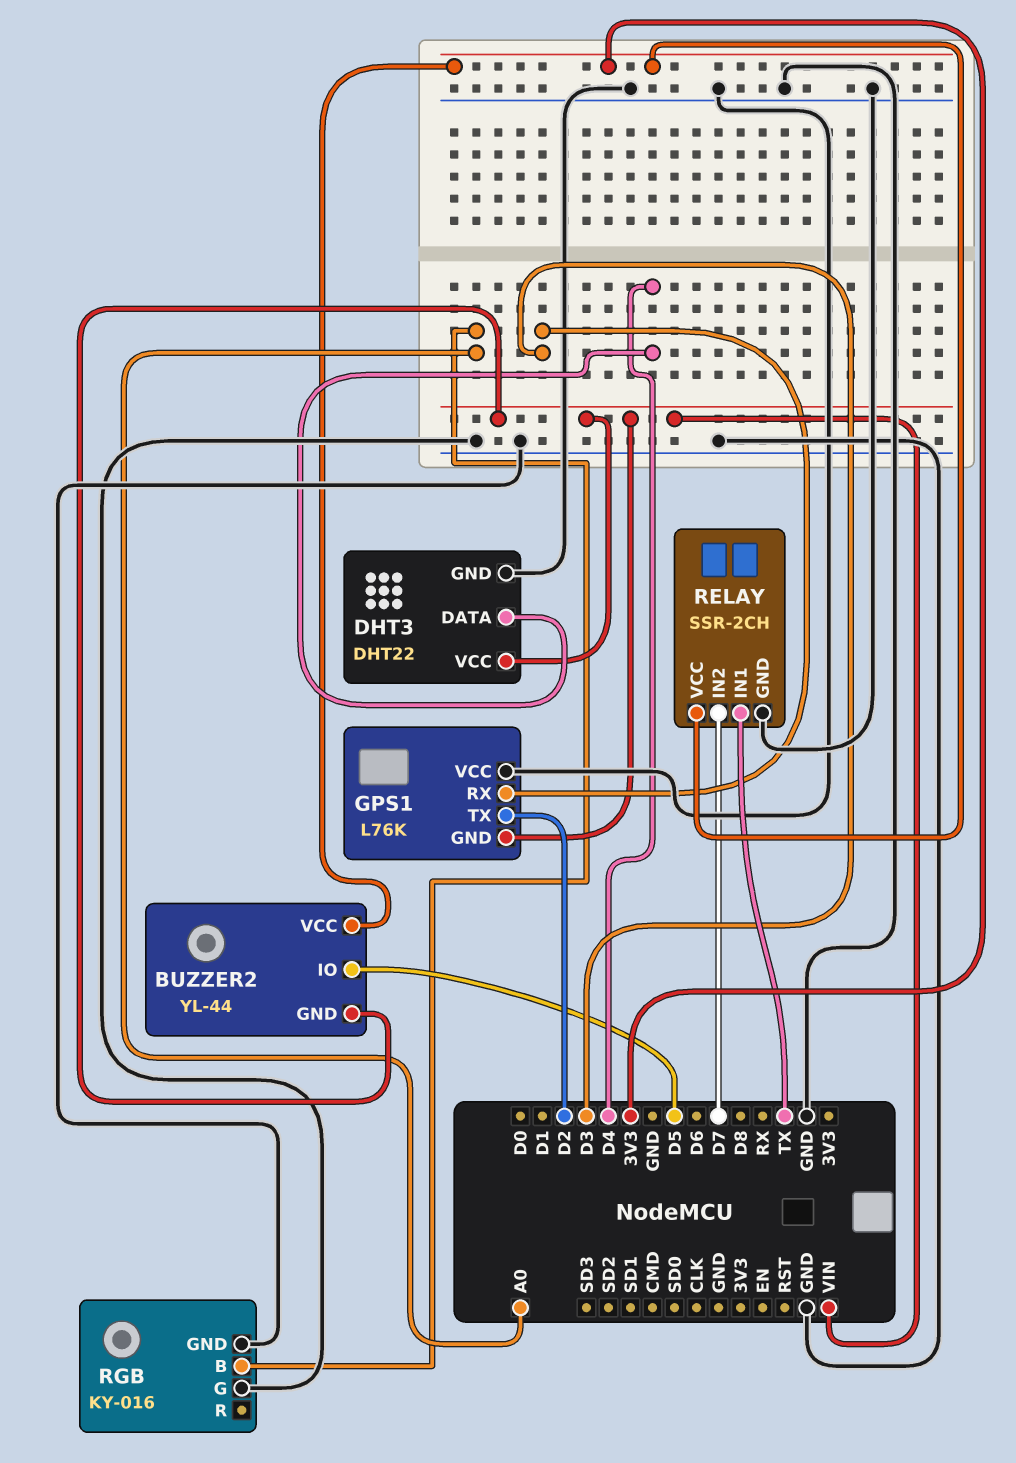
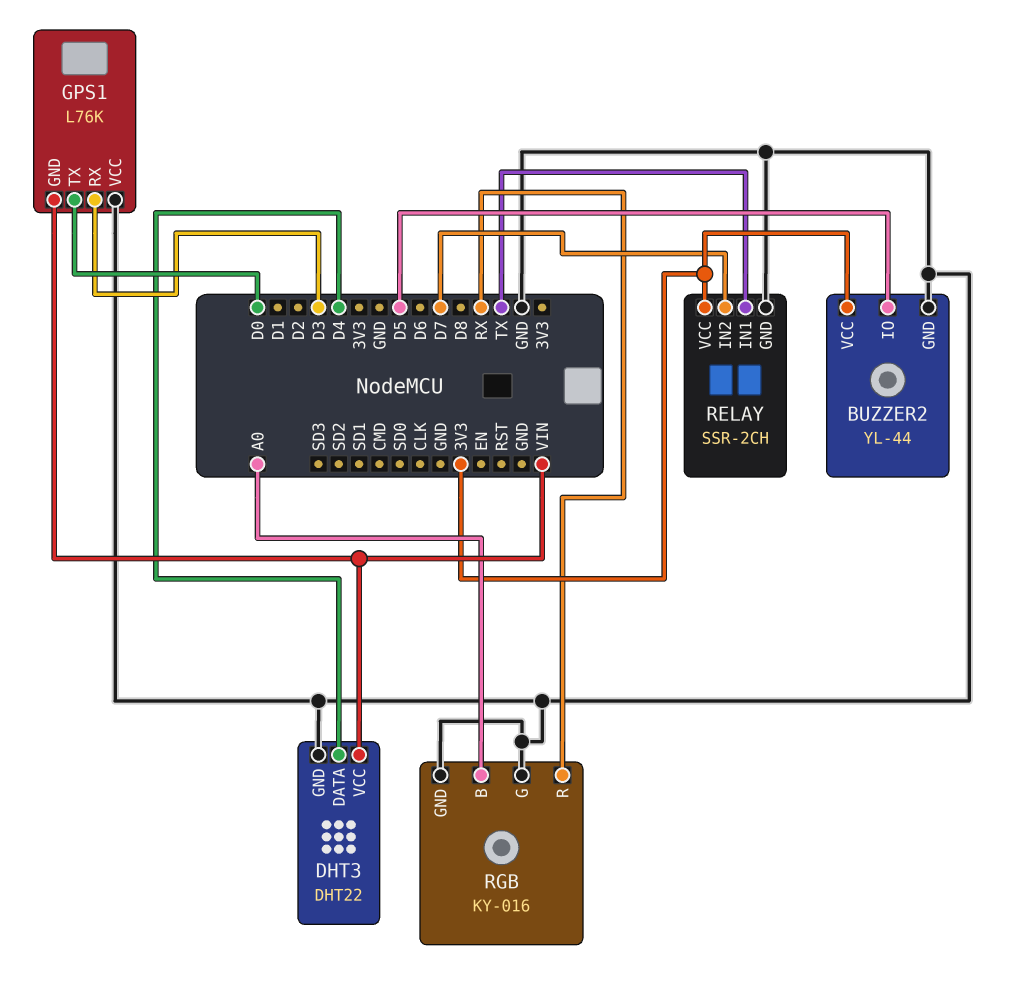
BUZZER2 pin GND: VIN -> GND
GPS1 pin TX: D2 -> D0
RGB pin R: none -> RX

